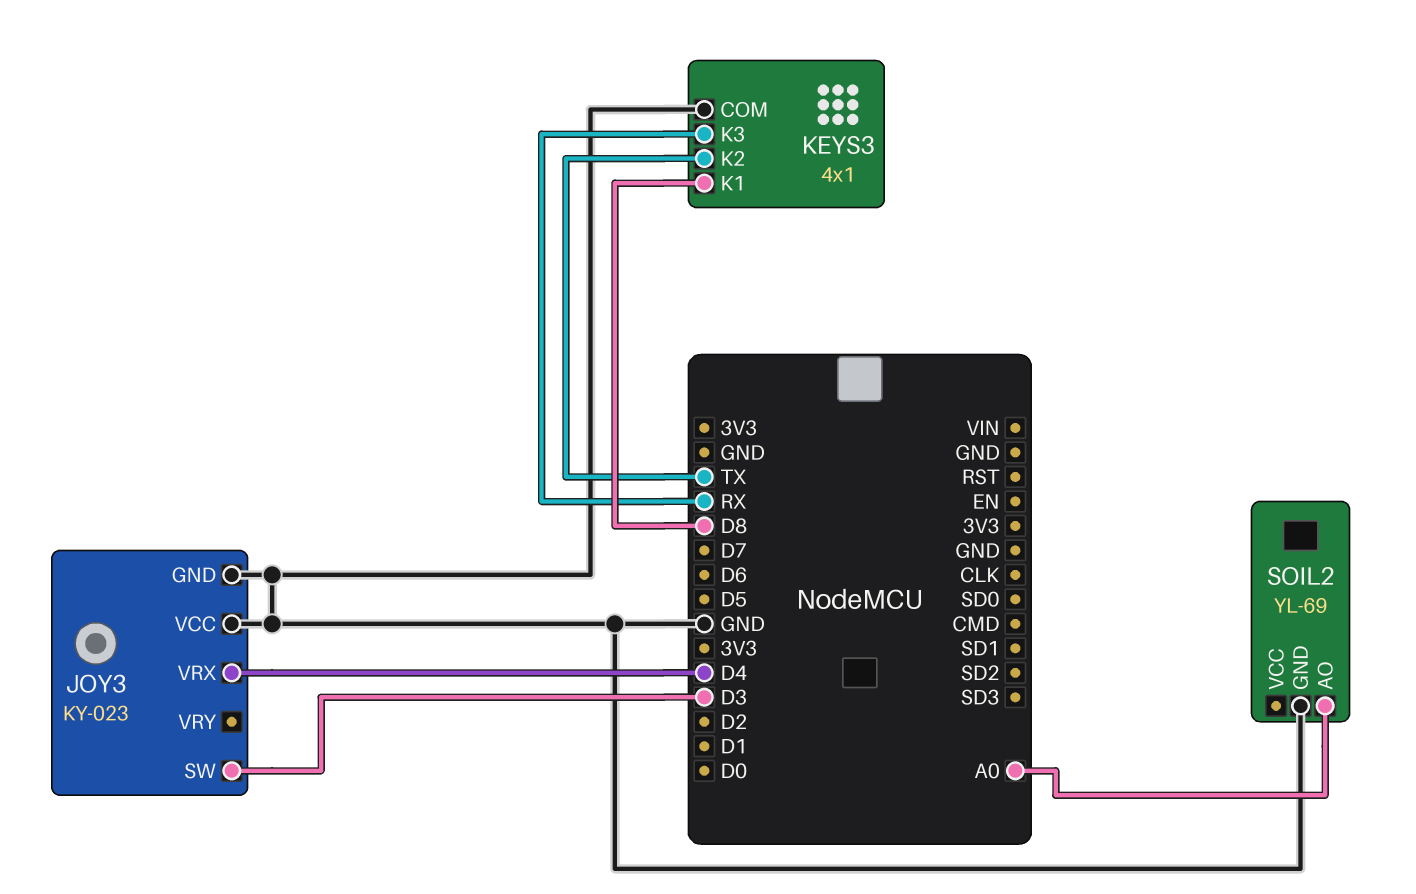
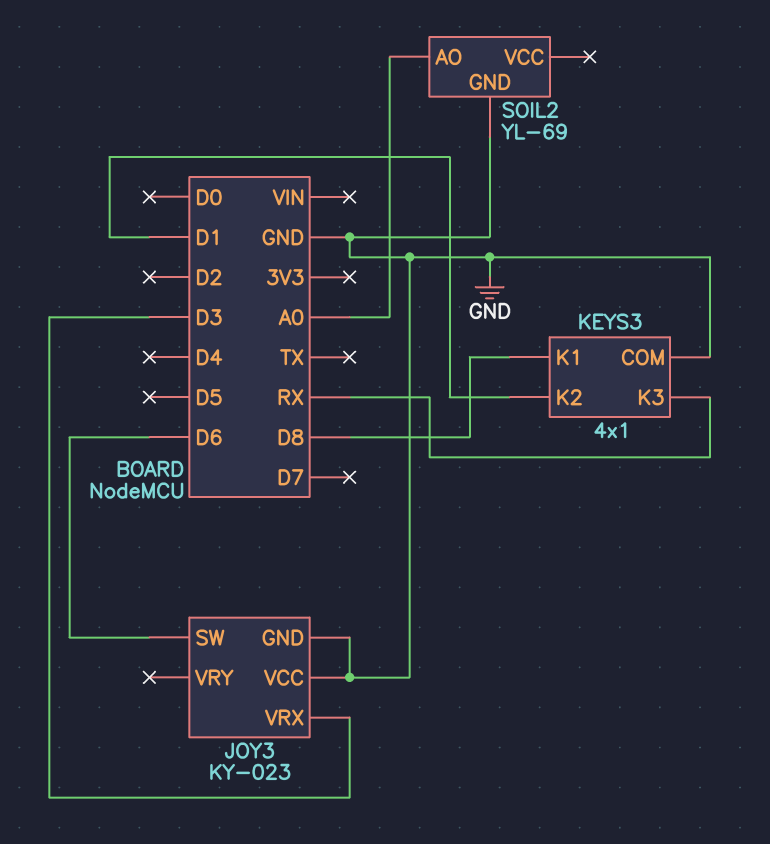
JOY3 pin SW: D3 -> D6
JOY3 pin VRX: D4 -> D3
KEYS3 pin K2: TX -> D1

